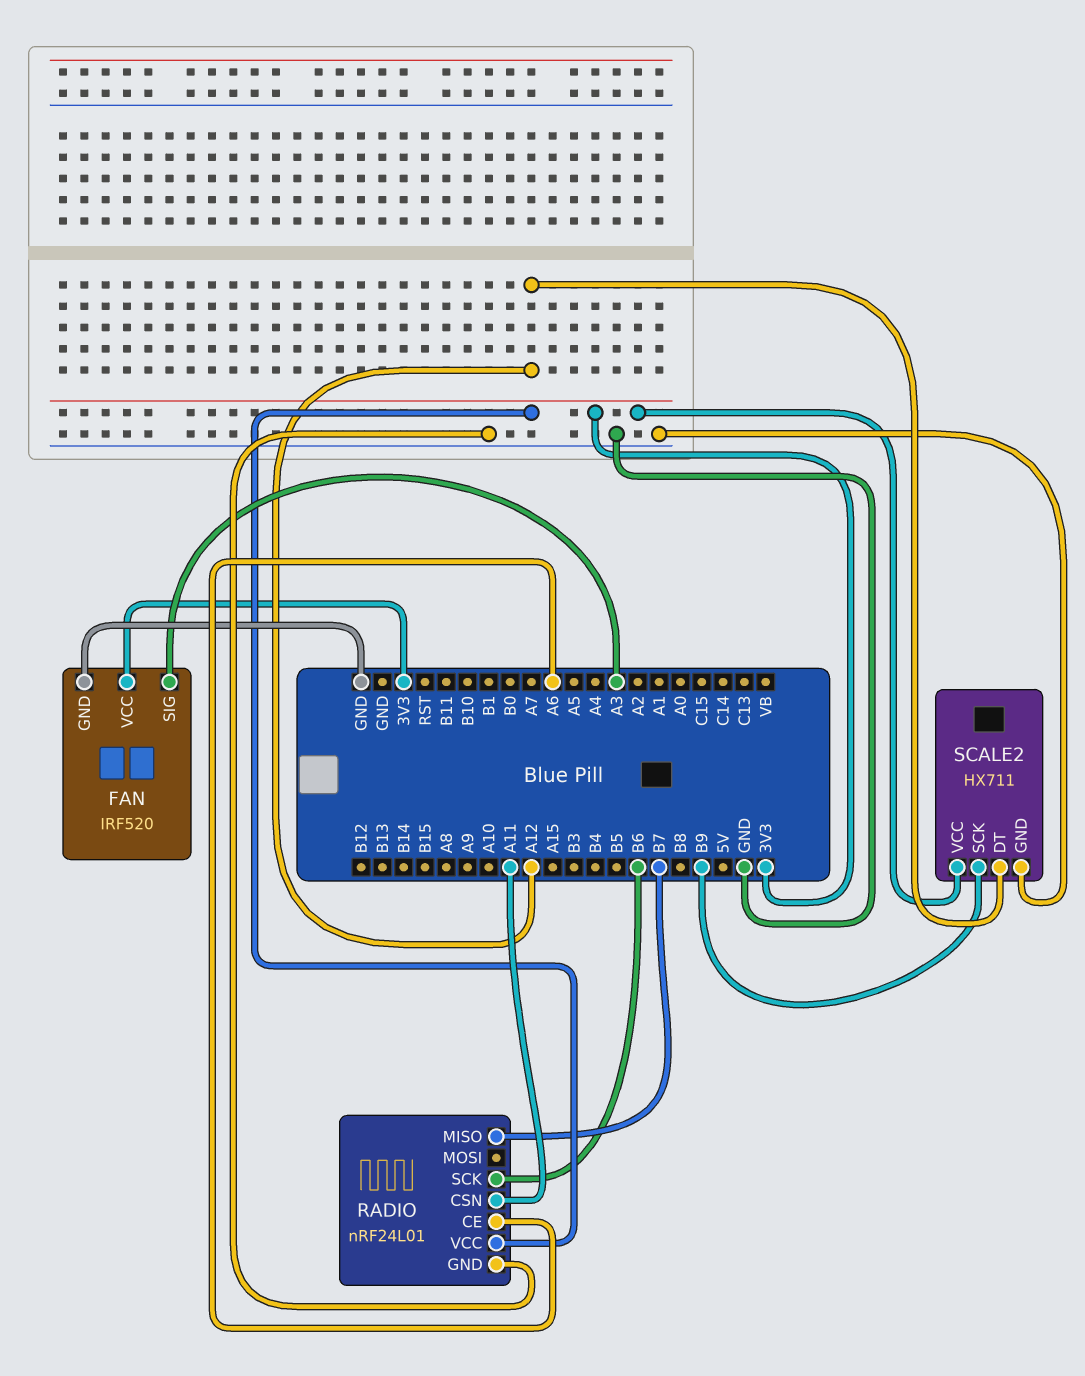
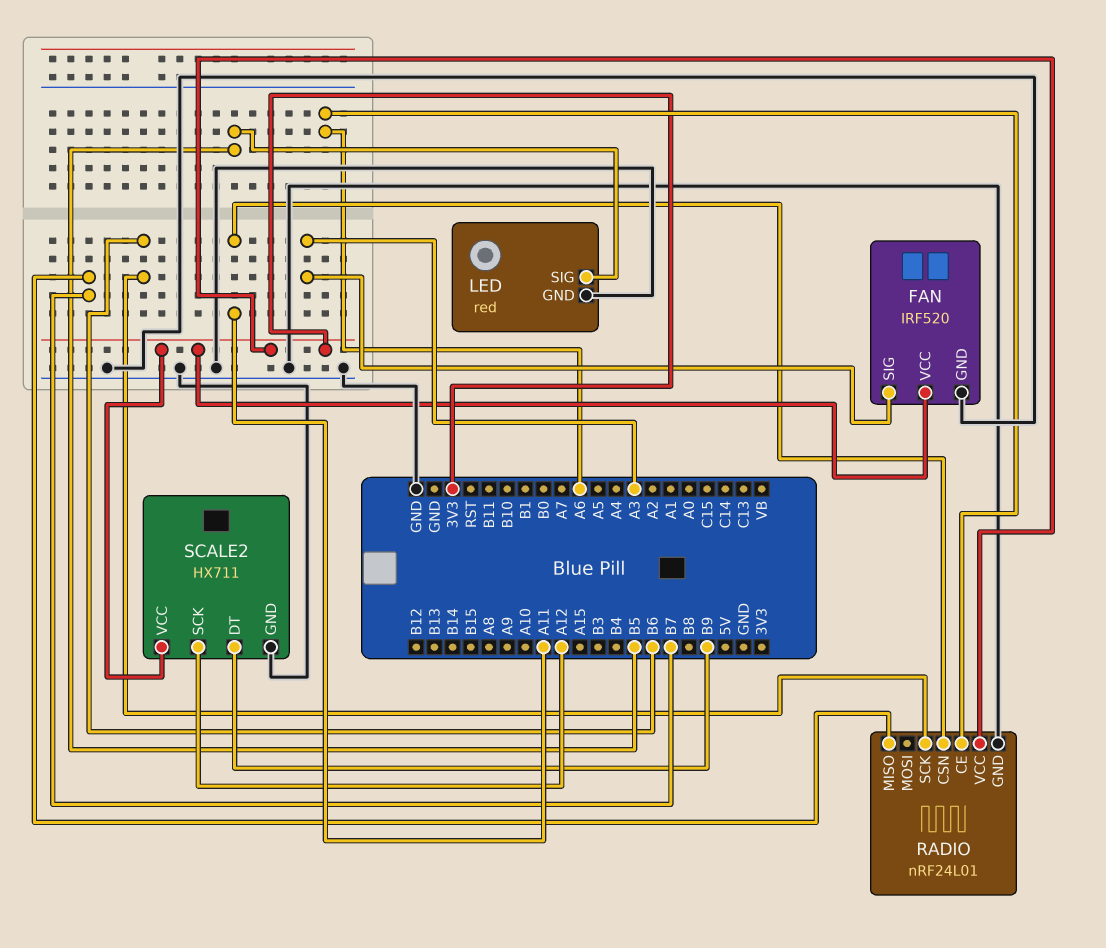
LED: none -> red
LED pin GND: none -> GND
LED pin SIG: none -> B5
SCALE2 pin DT: A12 -> B9
SCALE2 pin SCK: B9 -> A12

